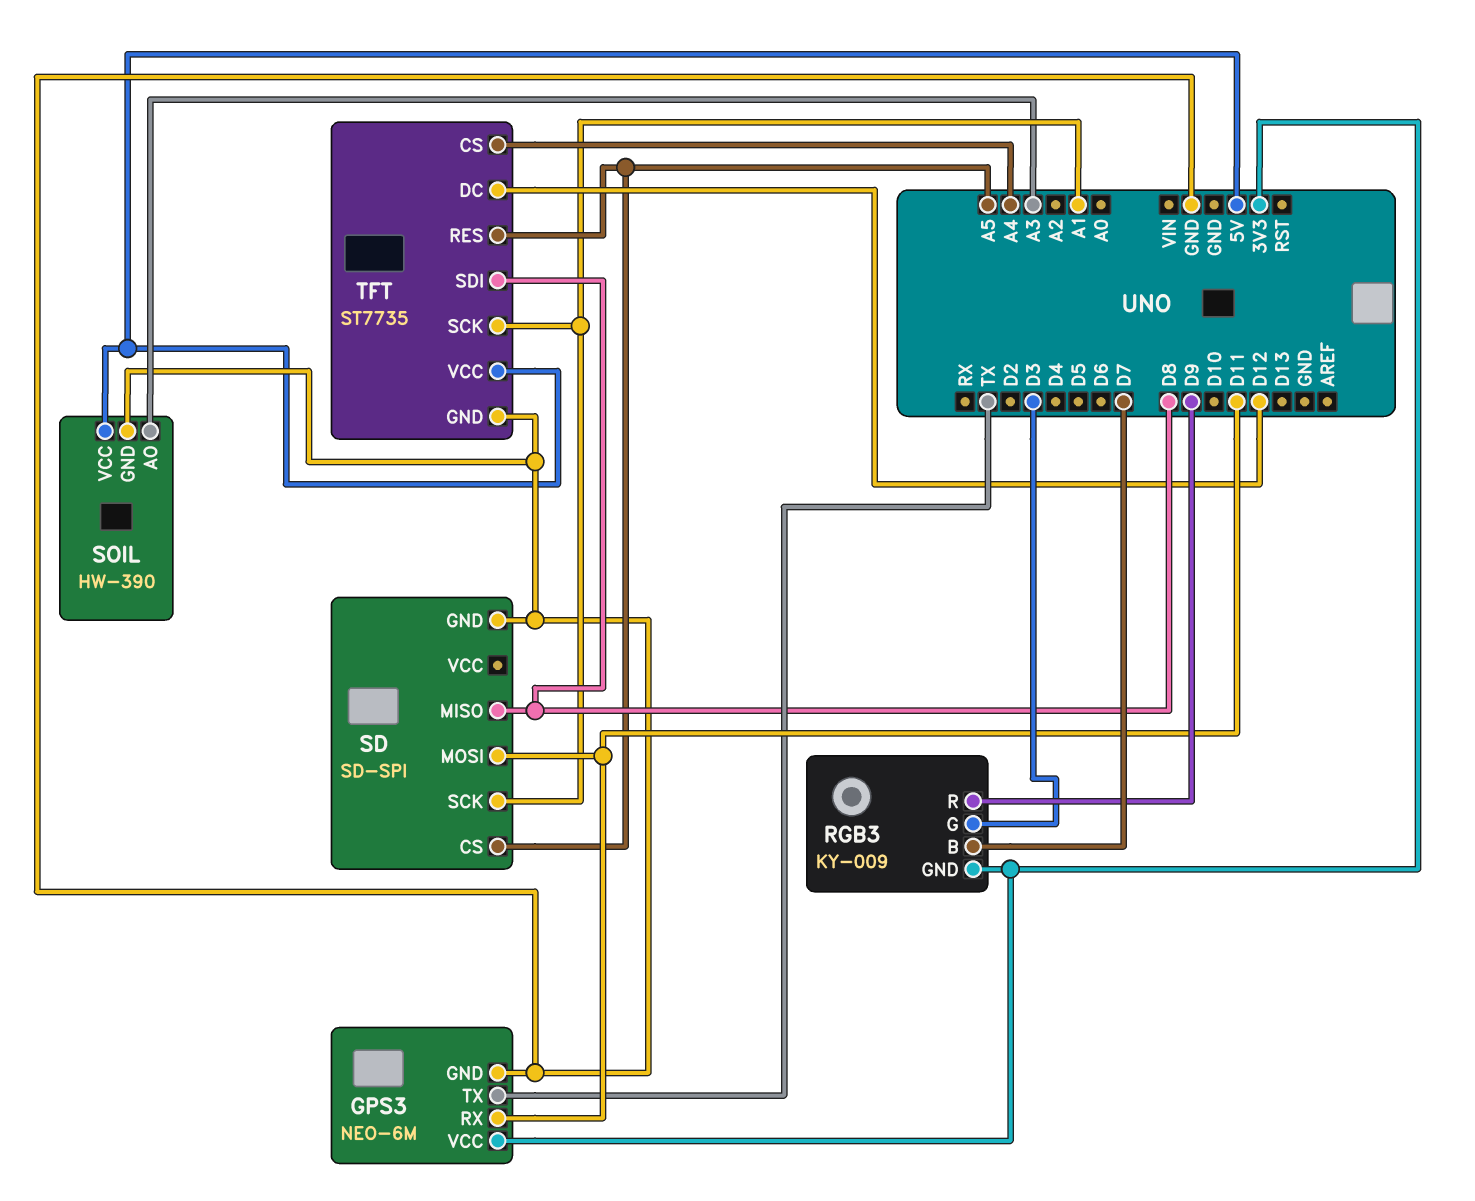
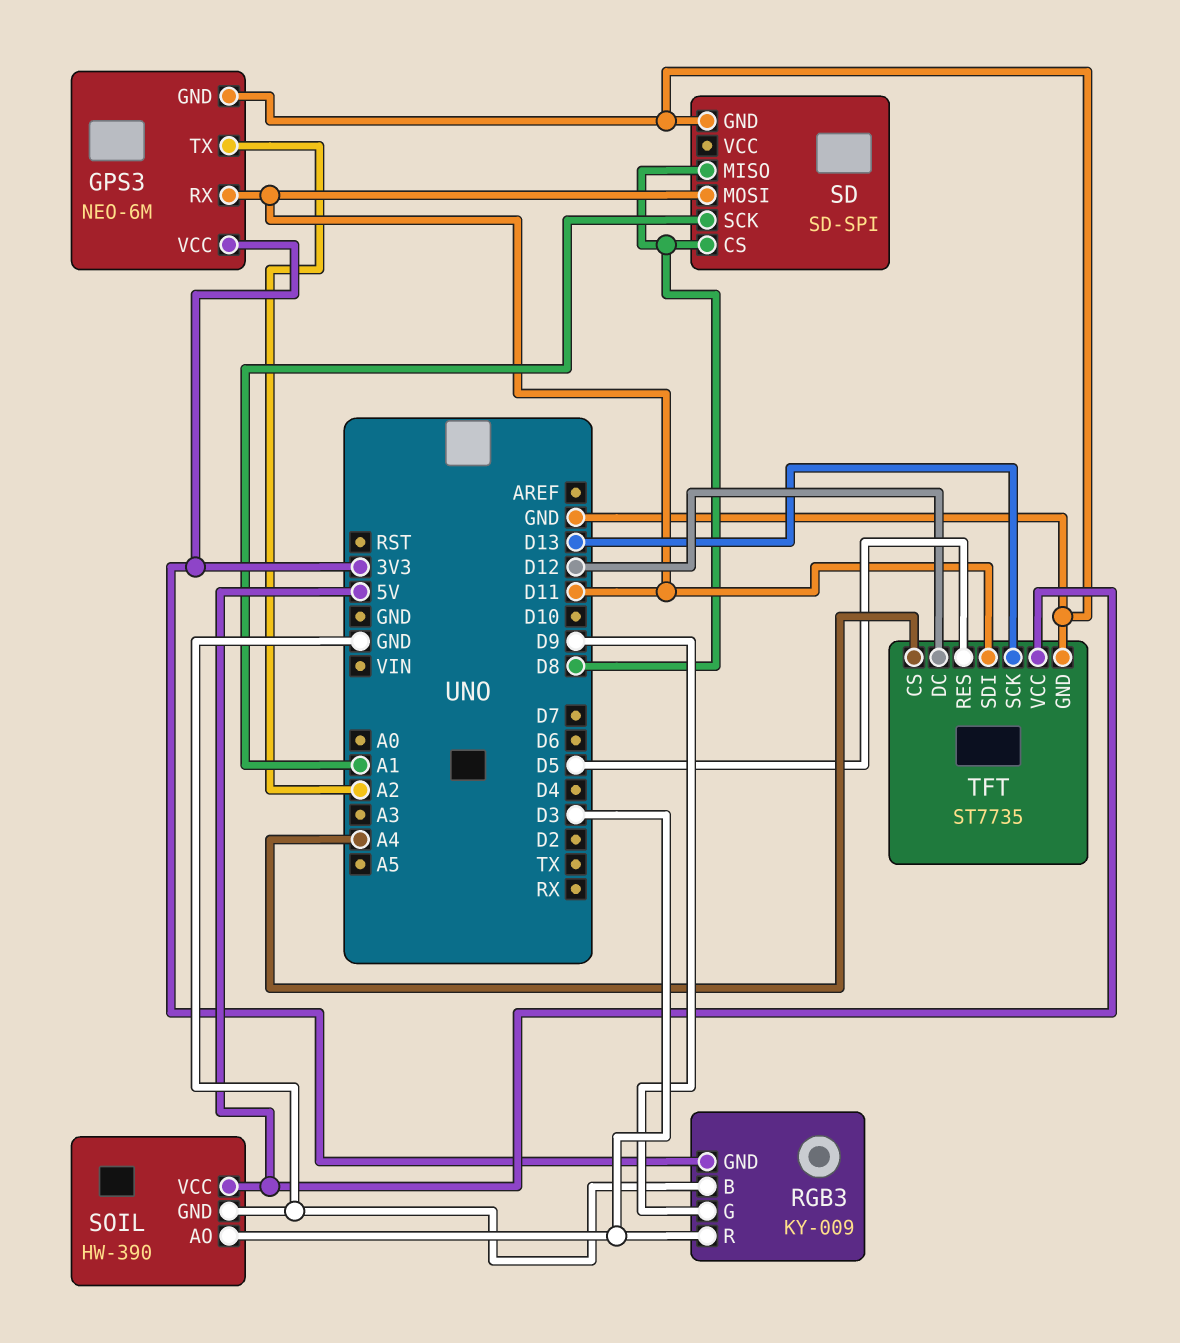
GPS3 pin TX: TX -> A2
RGB3 pin B: D7 -> GND
RGB3 pin G: D3 -> D9
RGB3 pin R: D9 -> D3
SD pin CS: A5 -> D8
SOIL pin AO: A3 -> D3
TFT pin RES: A5 -> D5
TFT pin SCK: A1 -> D13
TFT pin SDI: D8 -> D11

